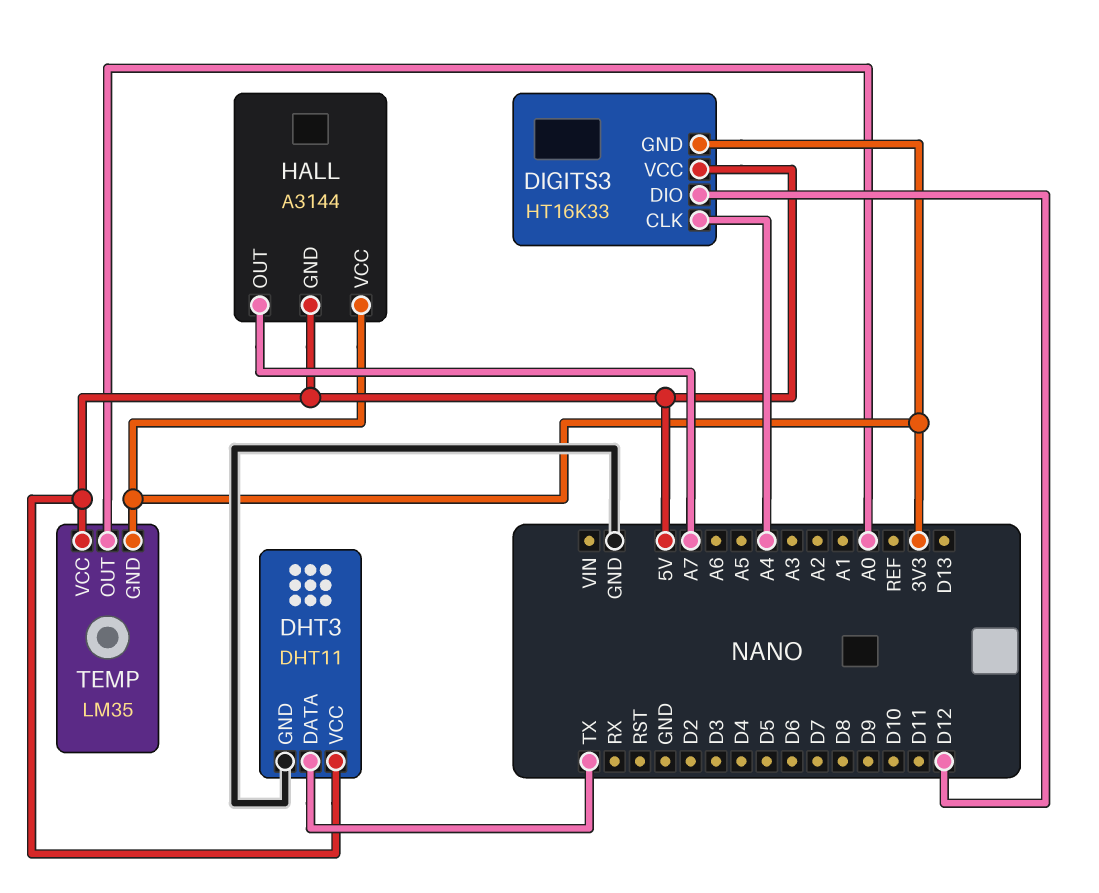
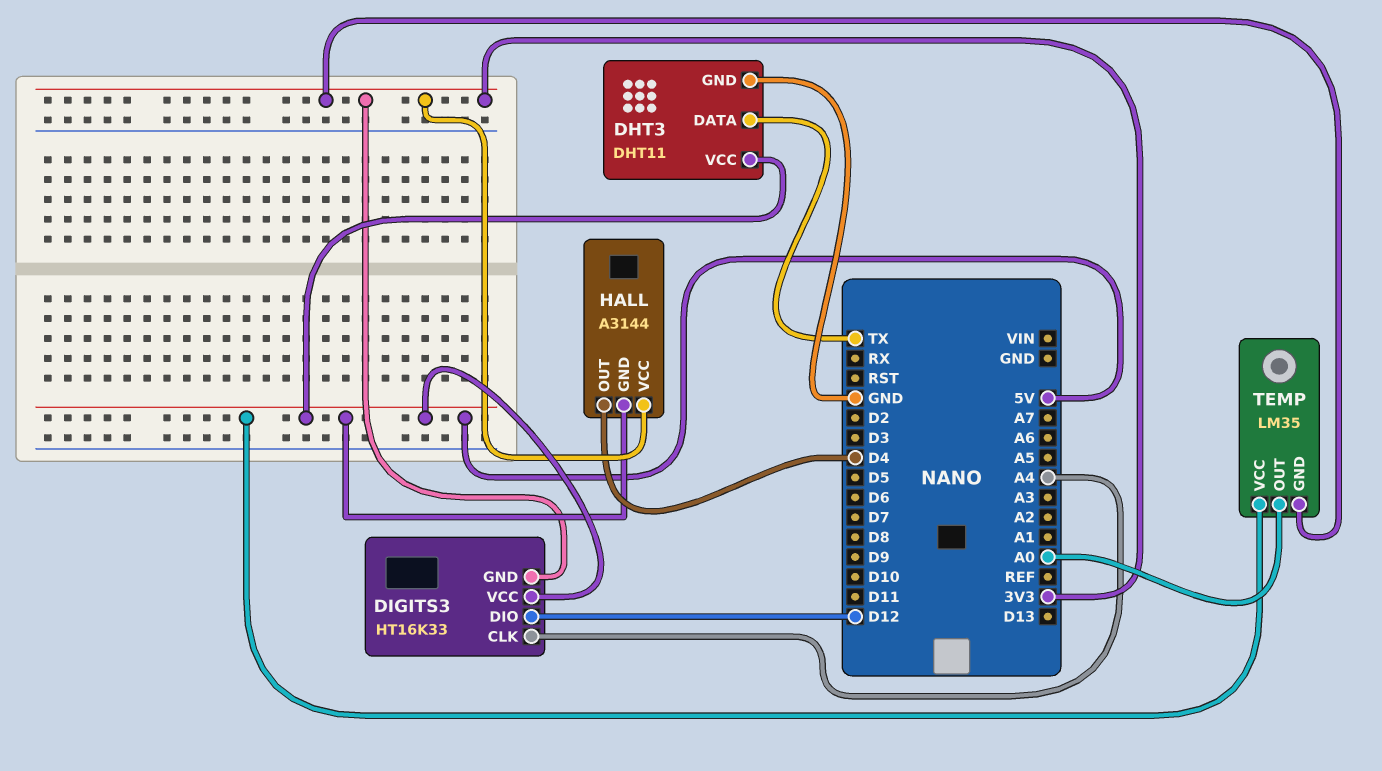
HALL pin OUT: A7 -> D4

